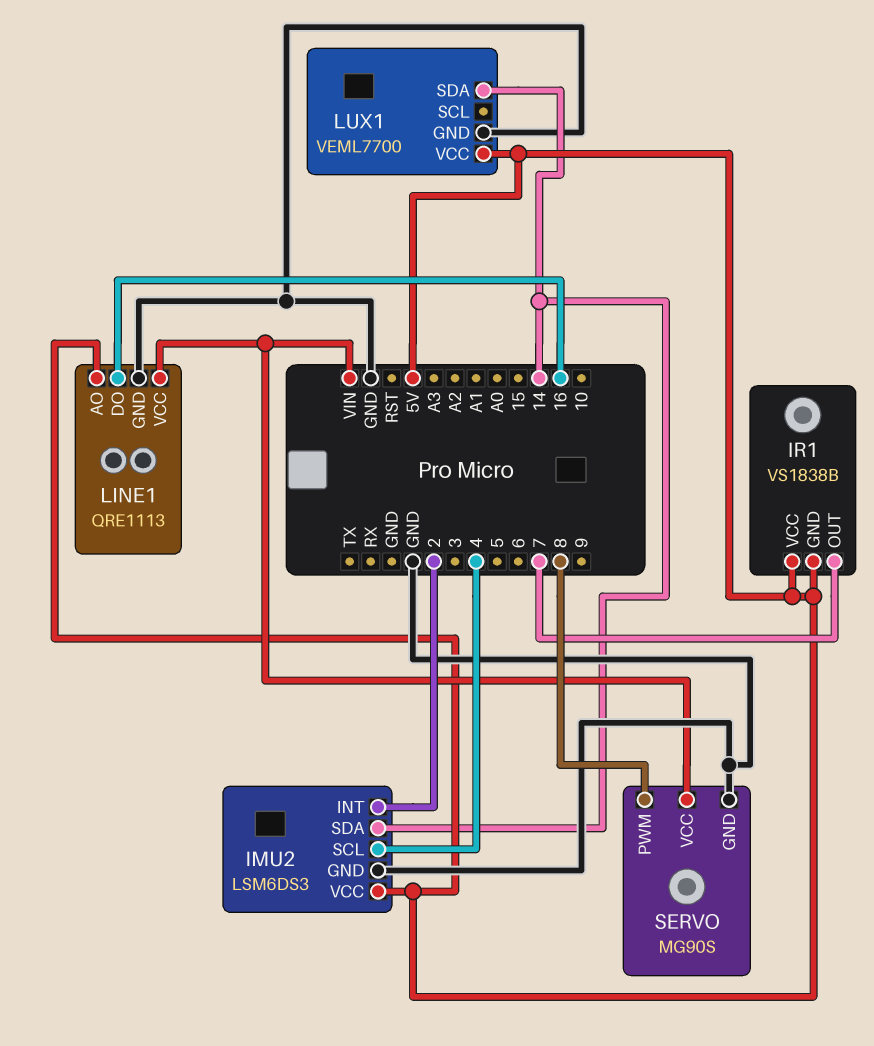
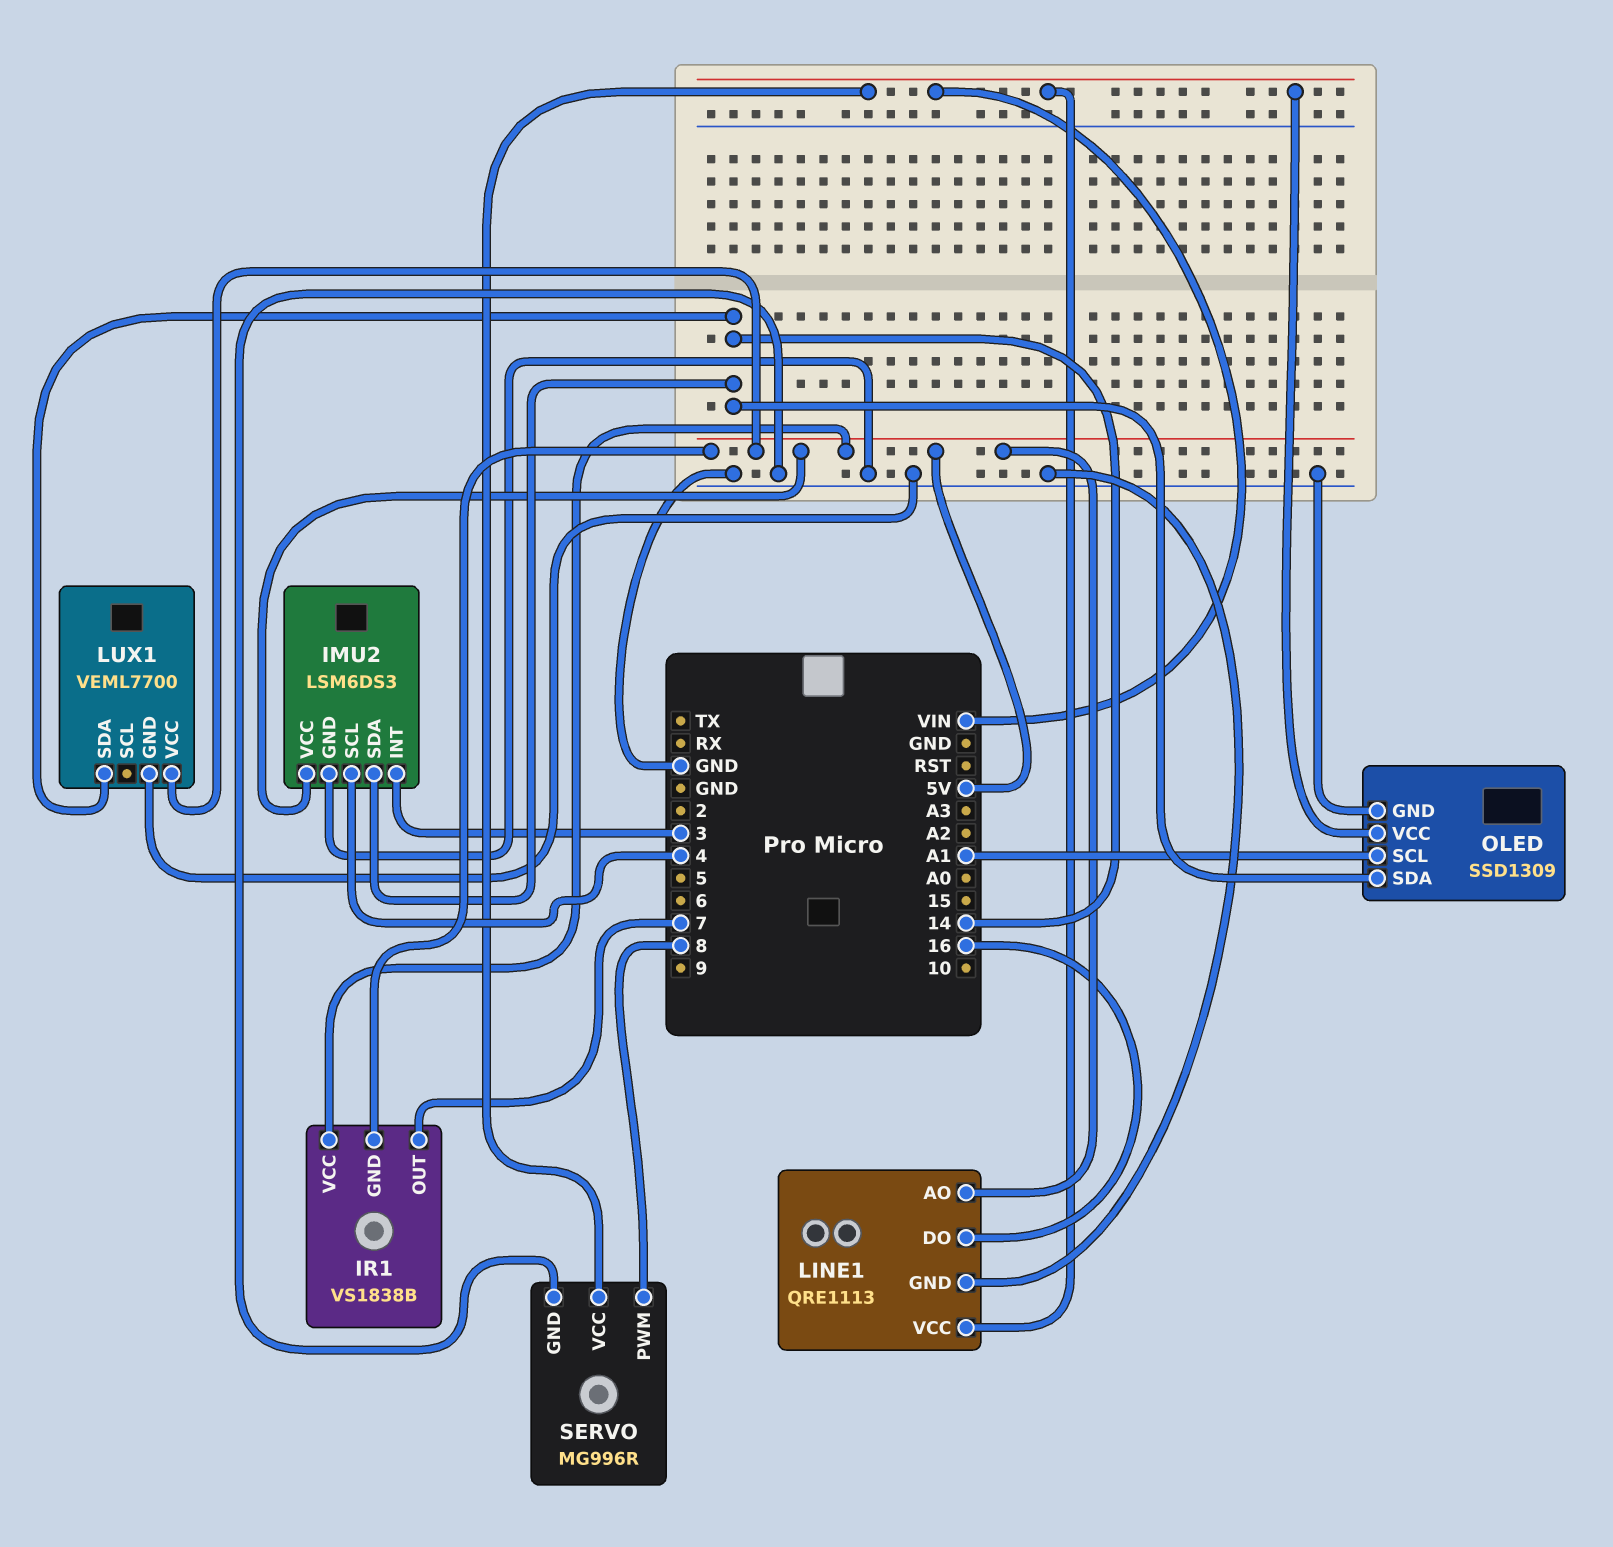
IMU2 pin INT: 2 -> 3
OLED: none -> SSD1309
OLED pin GND: none -> GND
OLED pin SCL: none -> A1
OLED pin SDA: none -> 14
OLED pin VCC: none -> VIN
SERVO: MG90S -> MG996R

